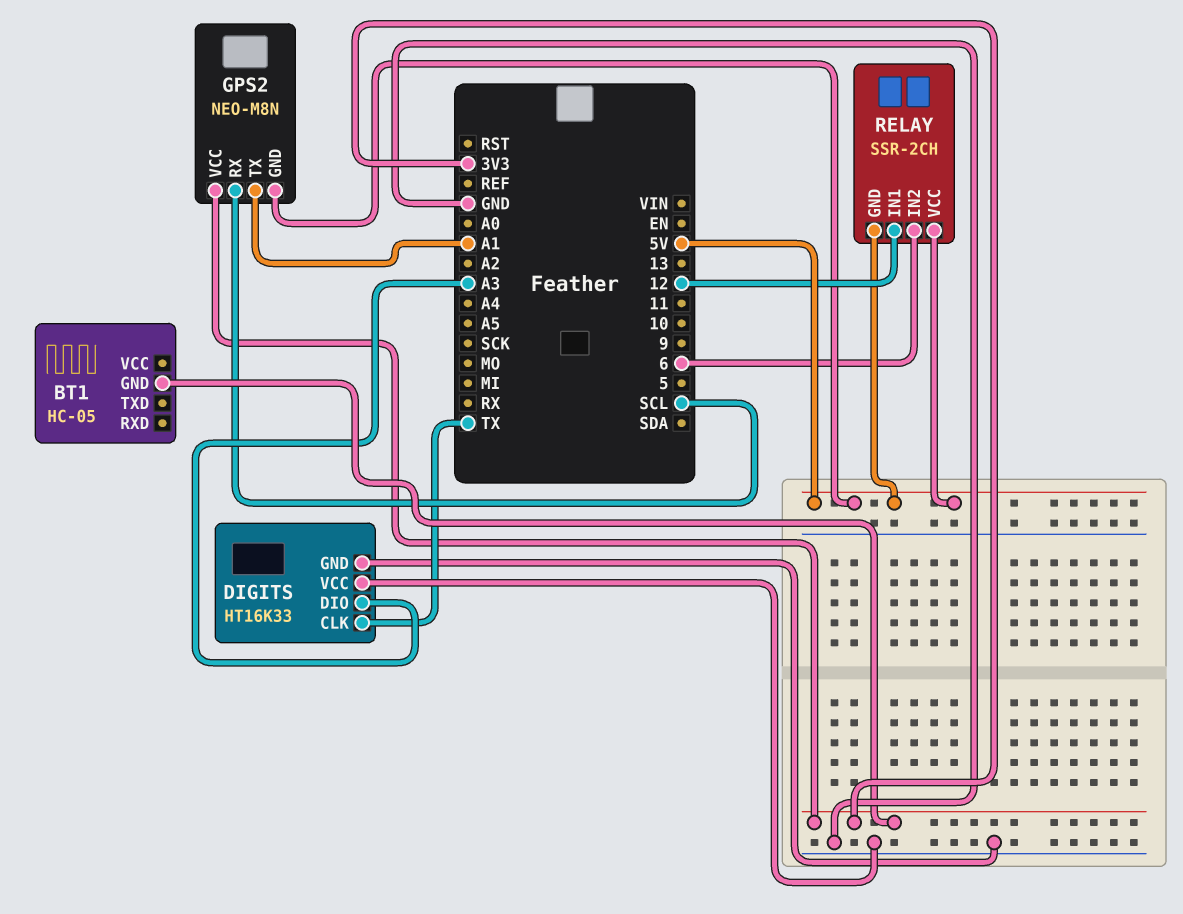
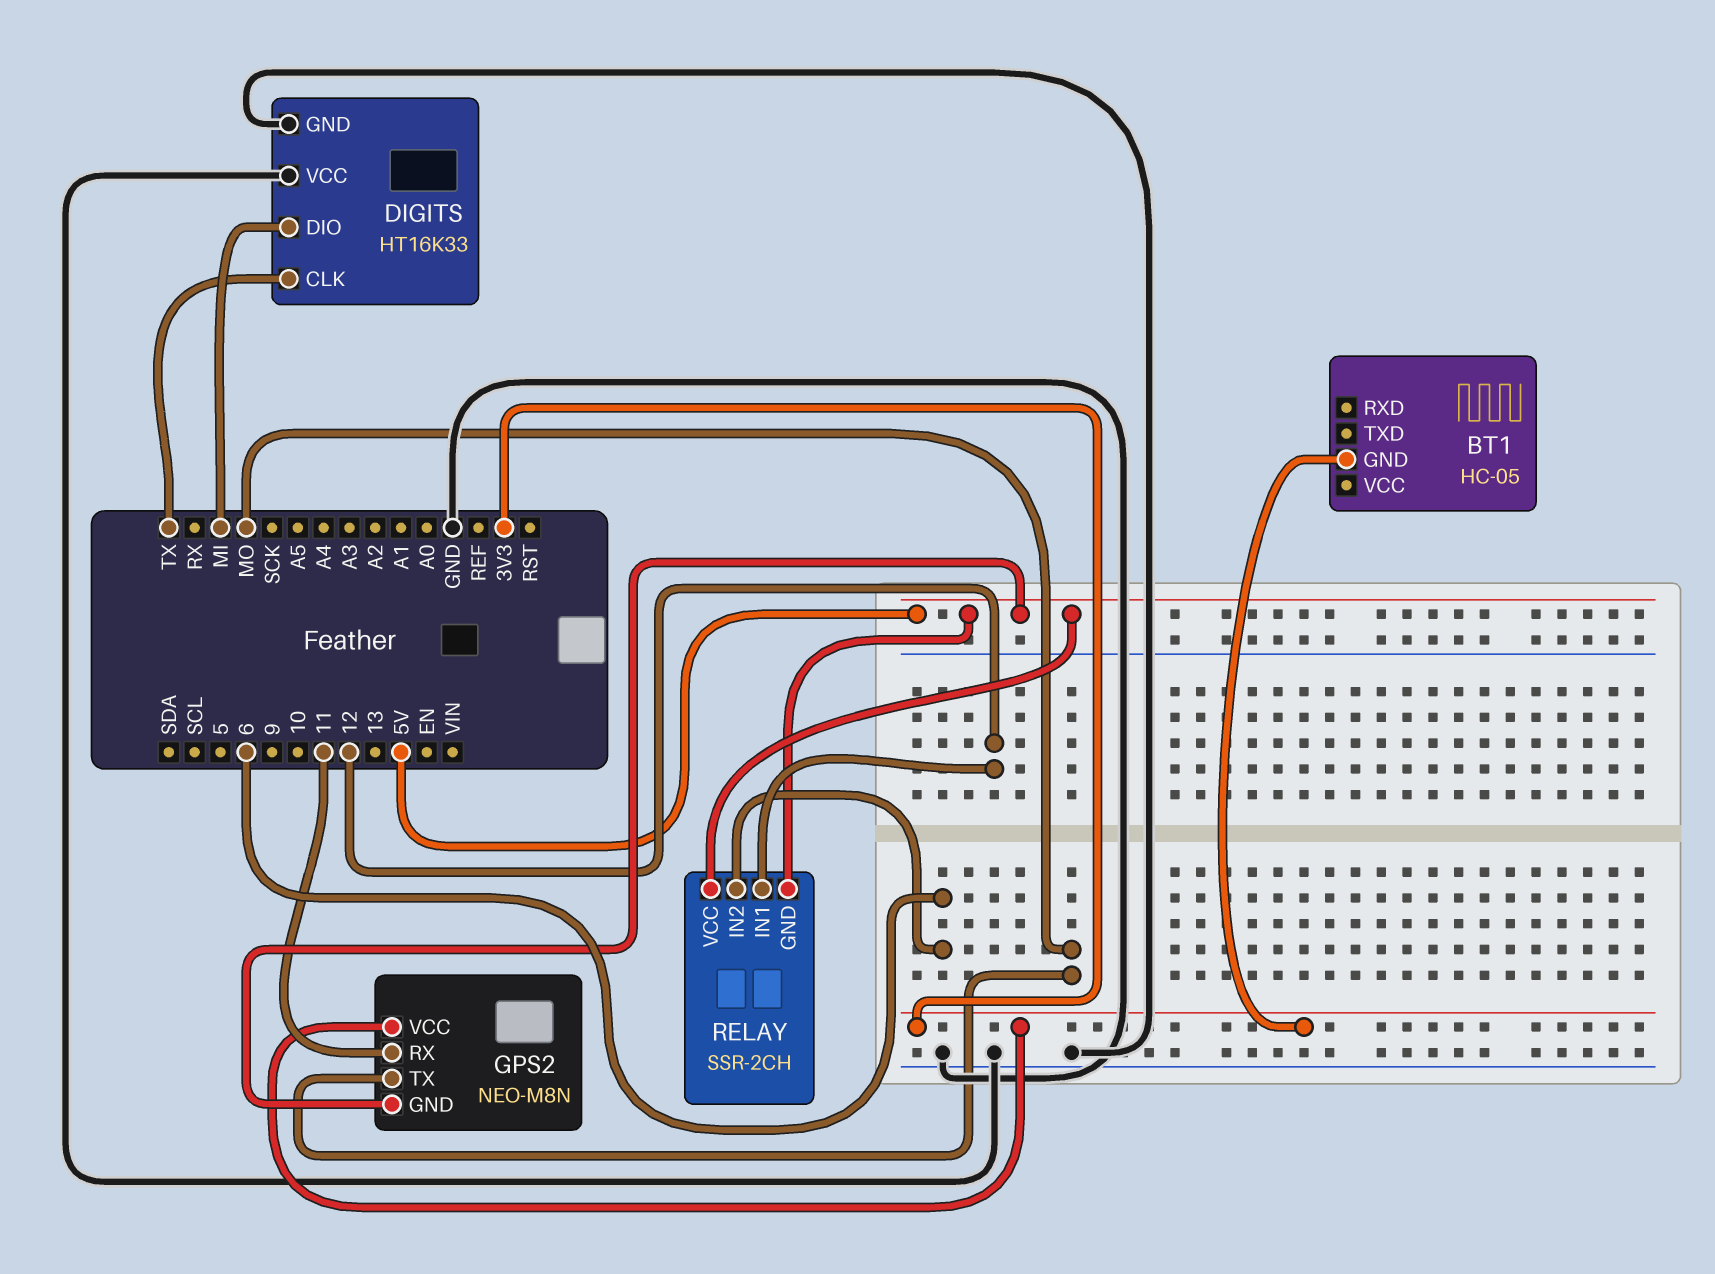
DIGITS pin DIO: A3 -> MI
GPS2 pin RX: SCL -> 11
GPS2 pin TX: A1 -> MO

